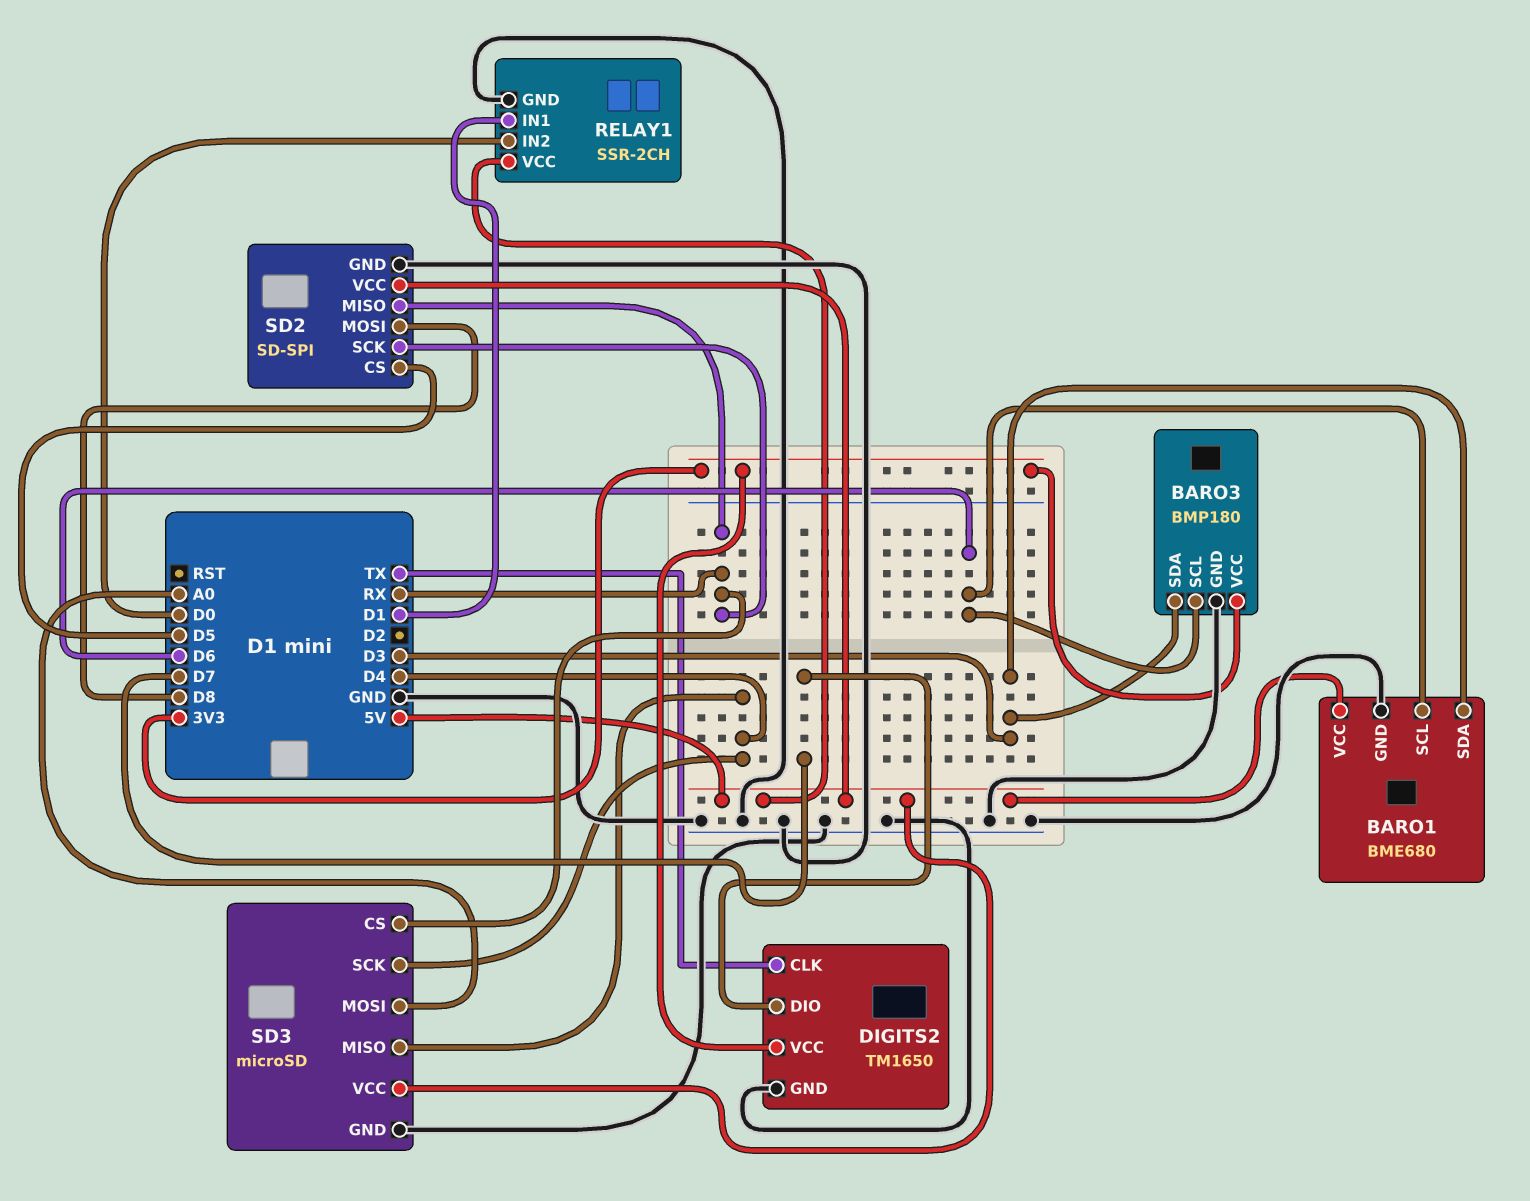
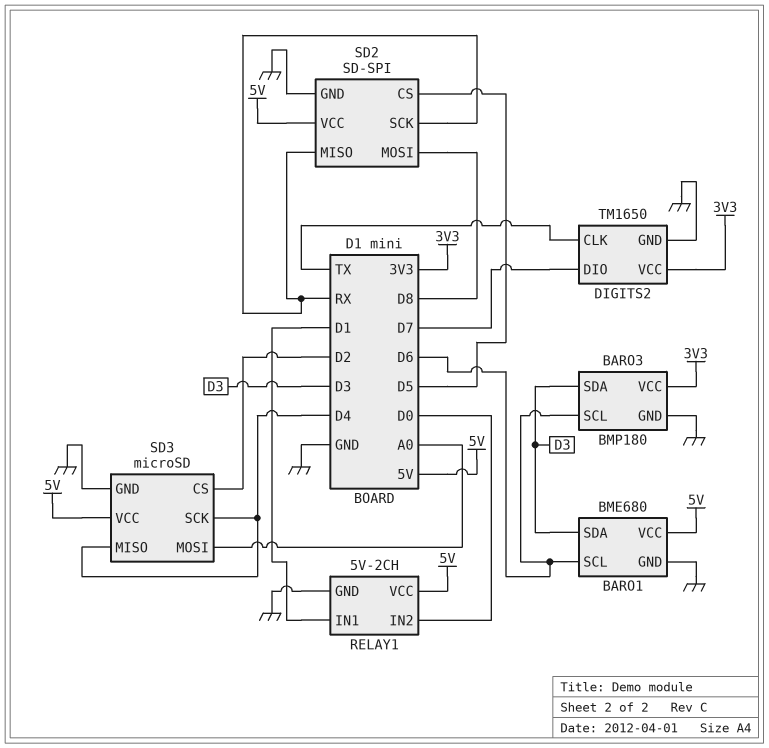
RELAY1: SSR-2CH -> 5V-2CH
SD3 pin CS: RX -> D2

